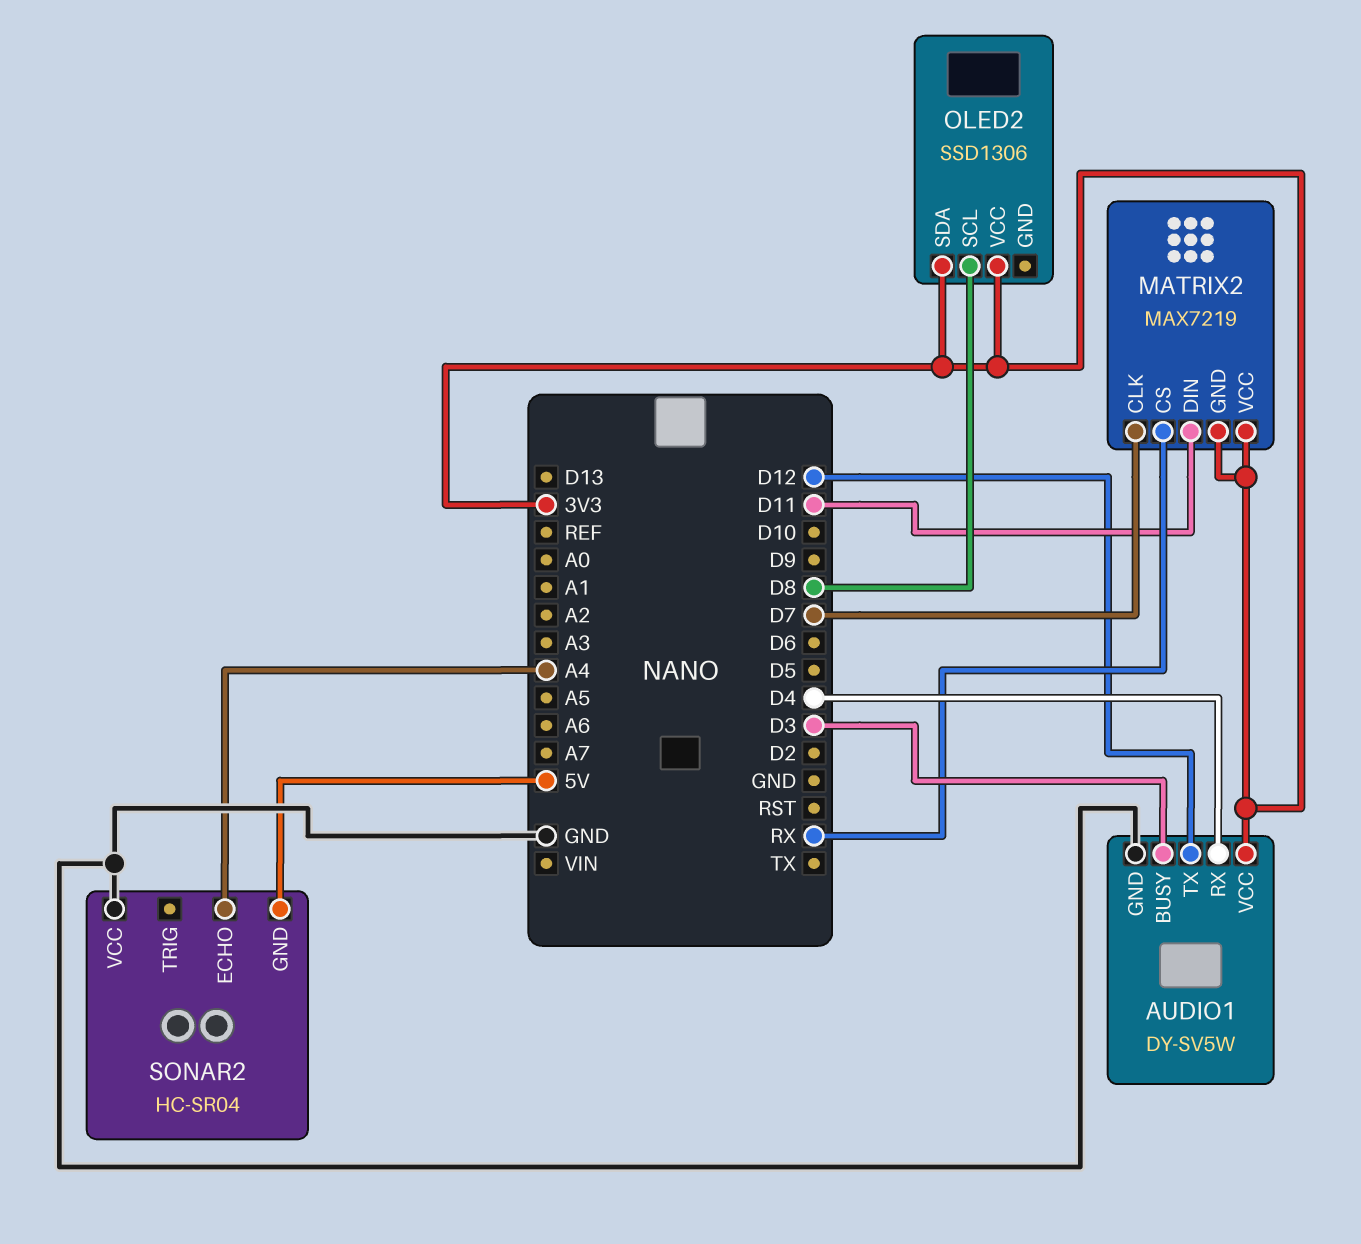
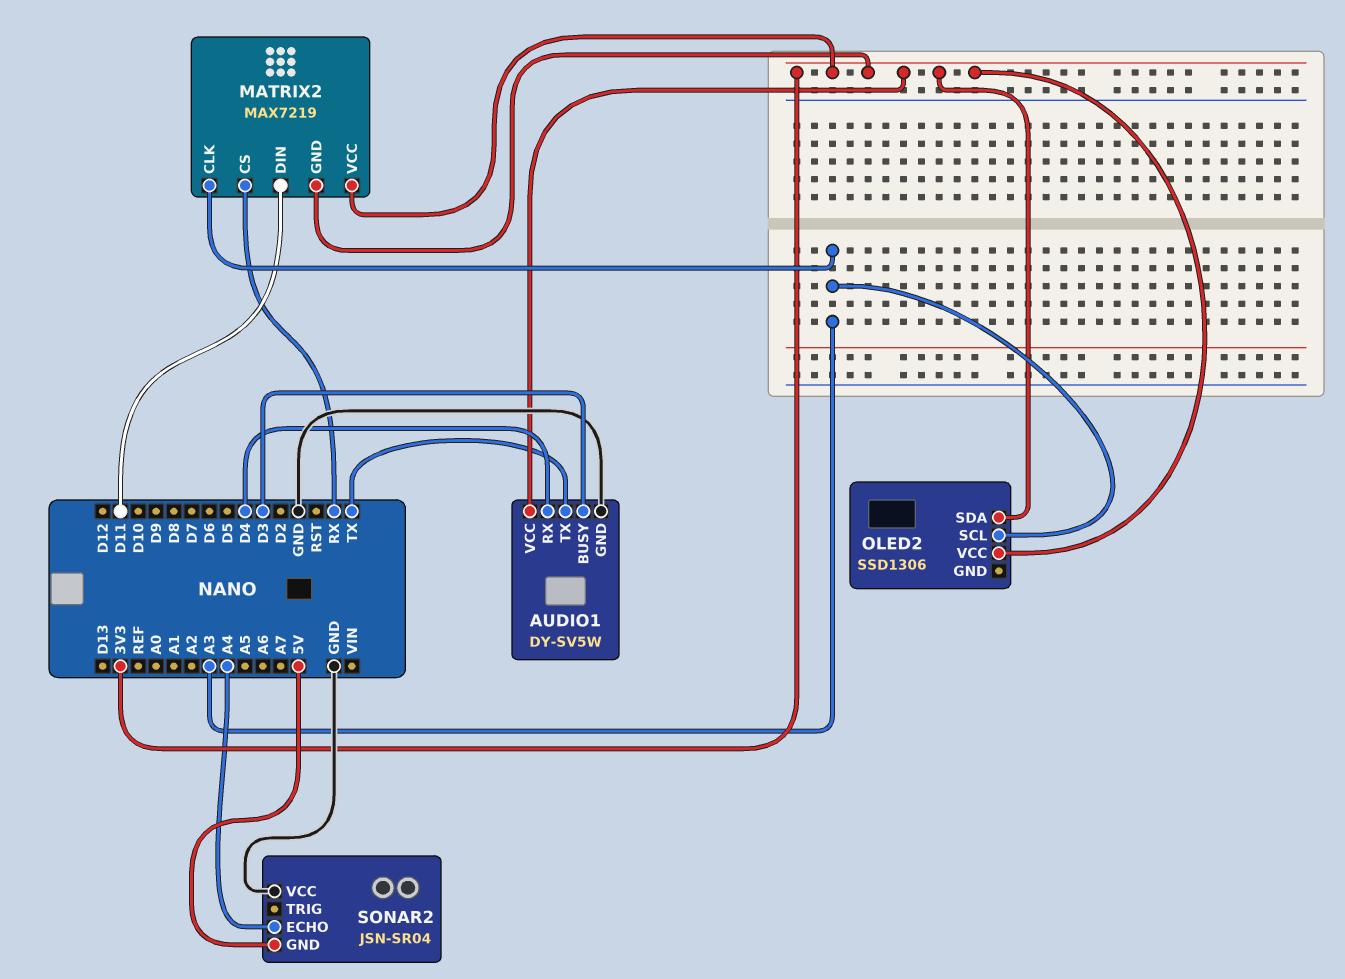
AUDIO1 pin TX: D12 -> TX
MATRIX2 pin CLK: D7 -> A3
OLED2 pin SCL: D8 -> A3
SONAR2: HC-SR04 -> JSN-SR04

